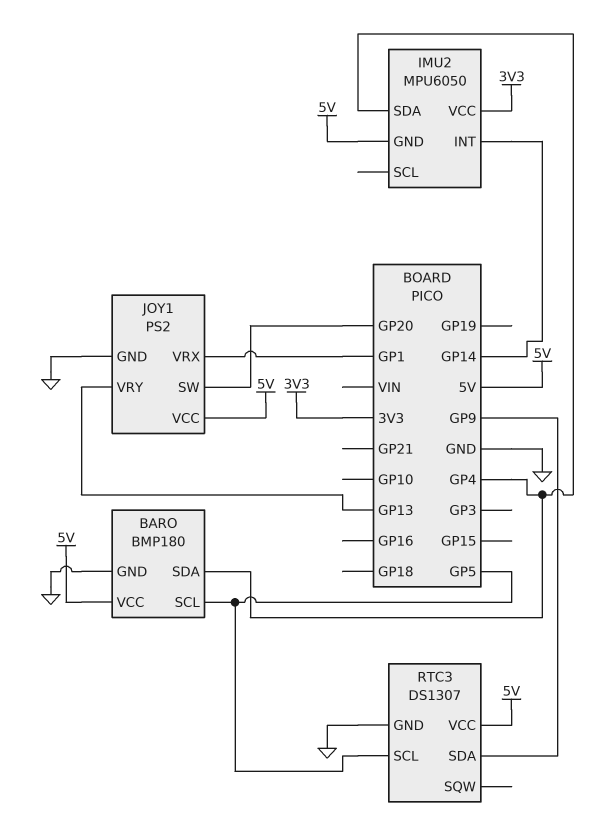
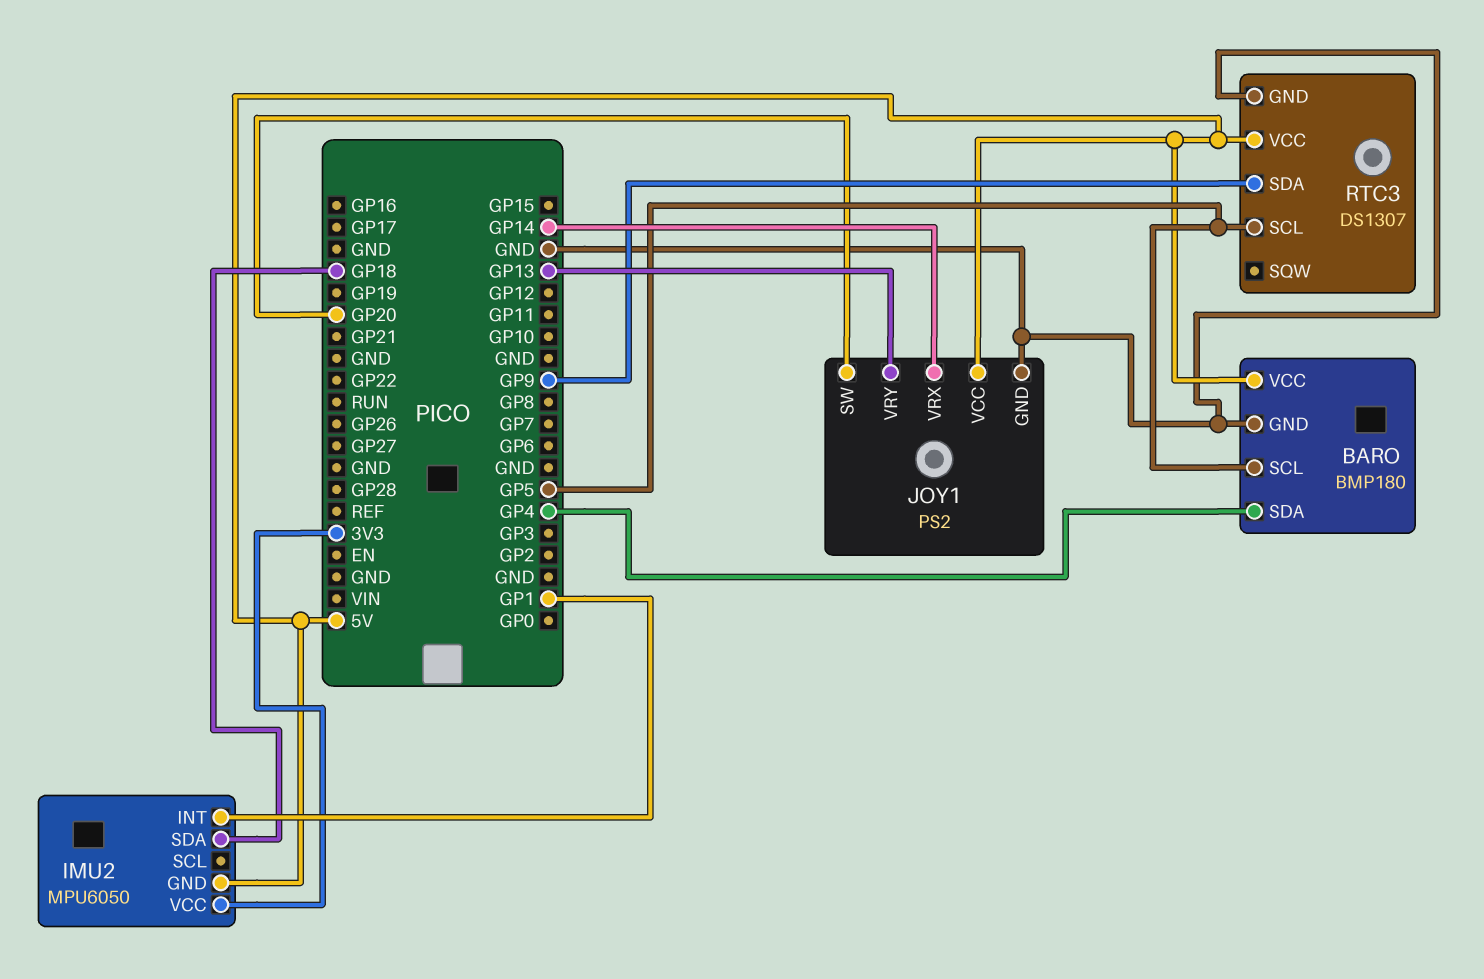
IMU2 pin INT: GP14 -> GP1
IMU2 pin SDA: GP4 -> GP18
JOY1 pin VRX: GP1 -> GP14

